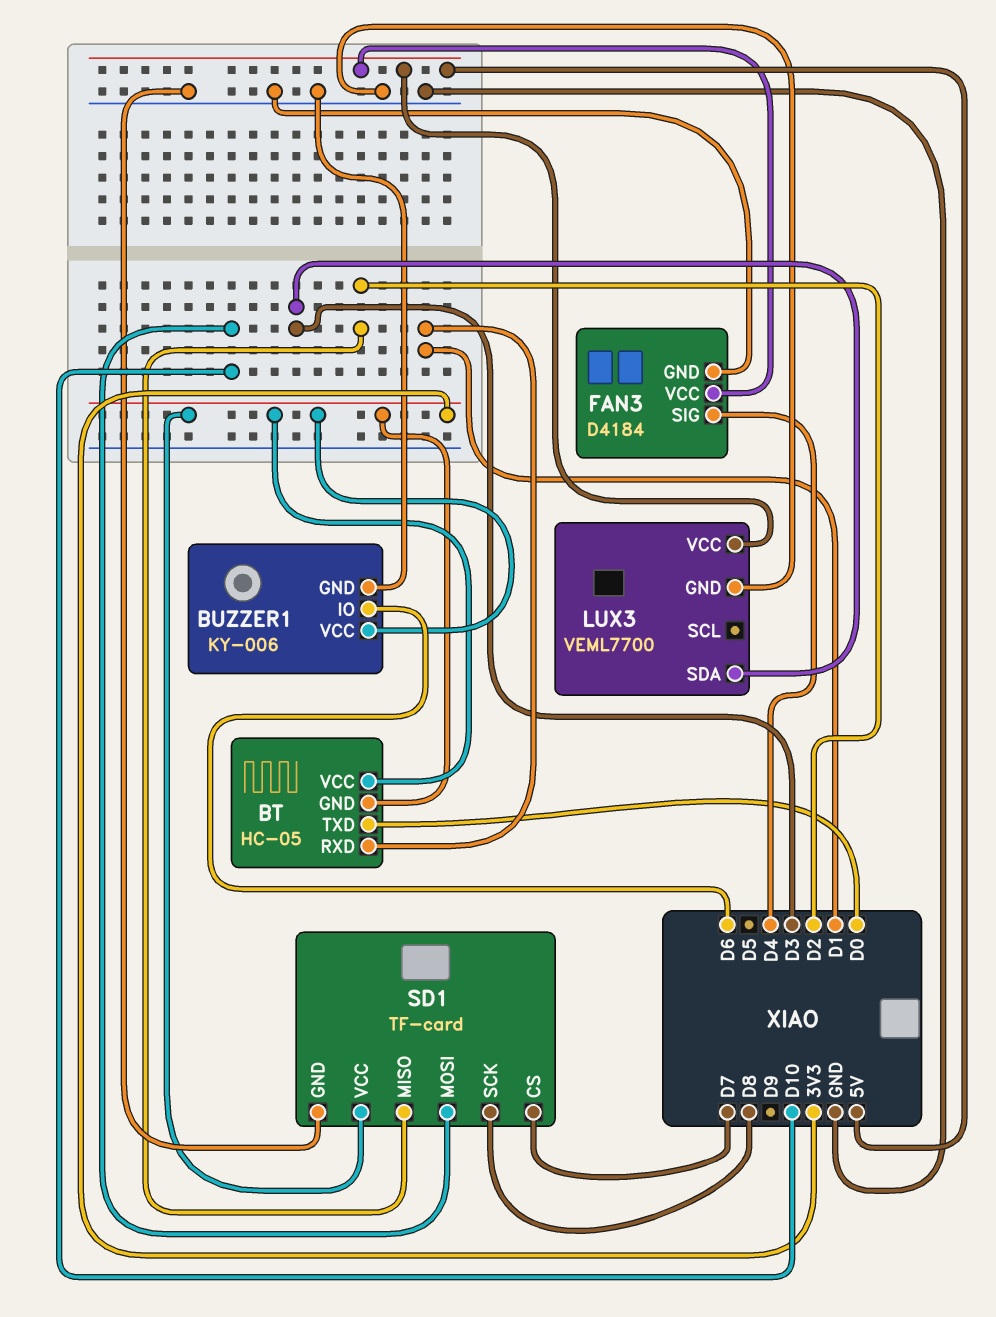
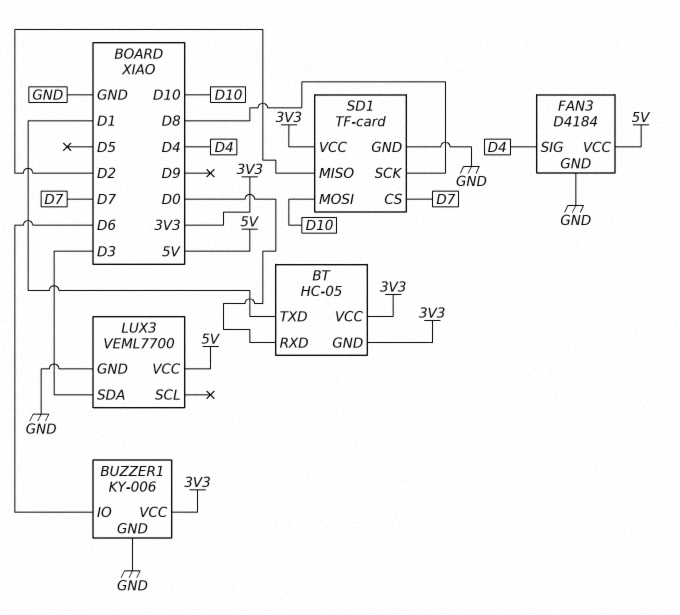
BT pin RXD: D1 -> D0
BT pin TXD: D0 -> D1

